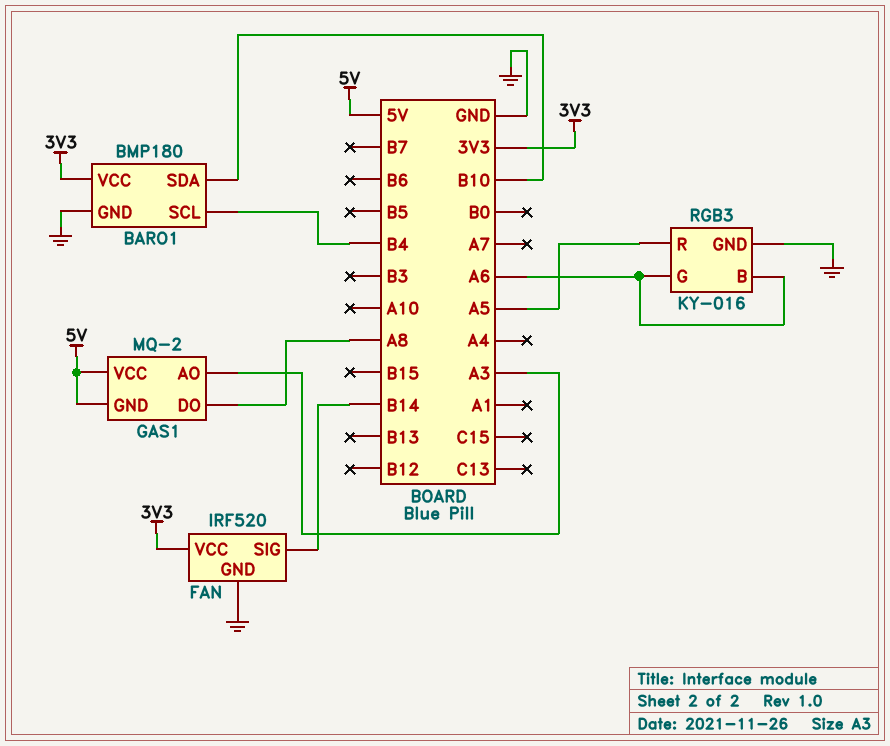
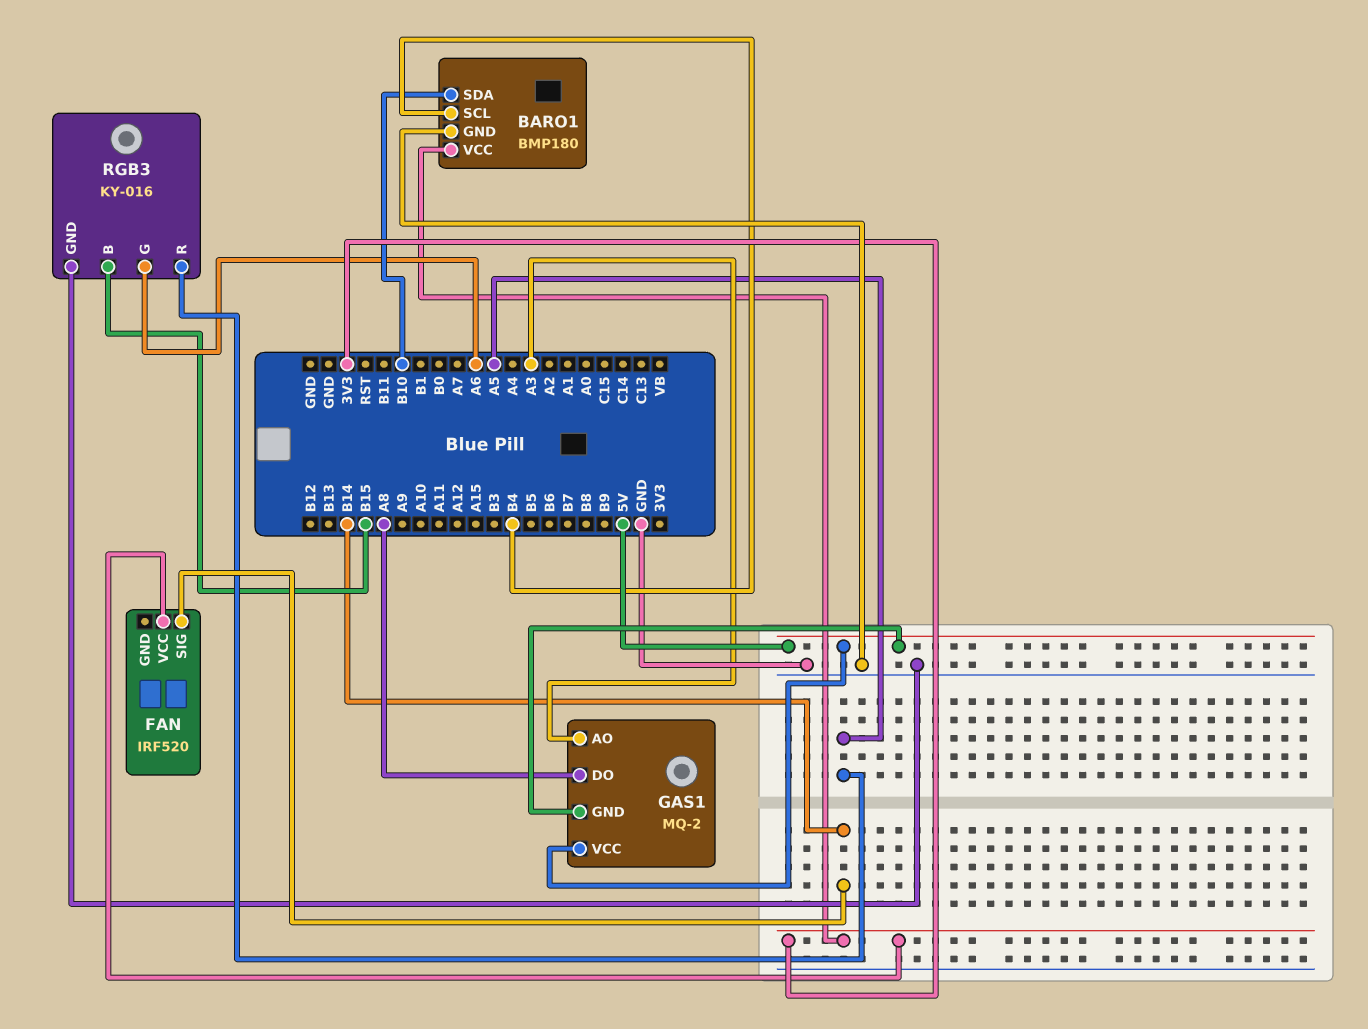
FAN pin GND: GND -> none
RGB3 pin B: A6 -> B15

